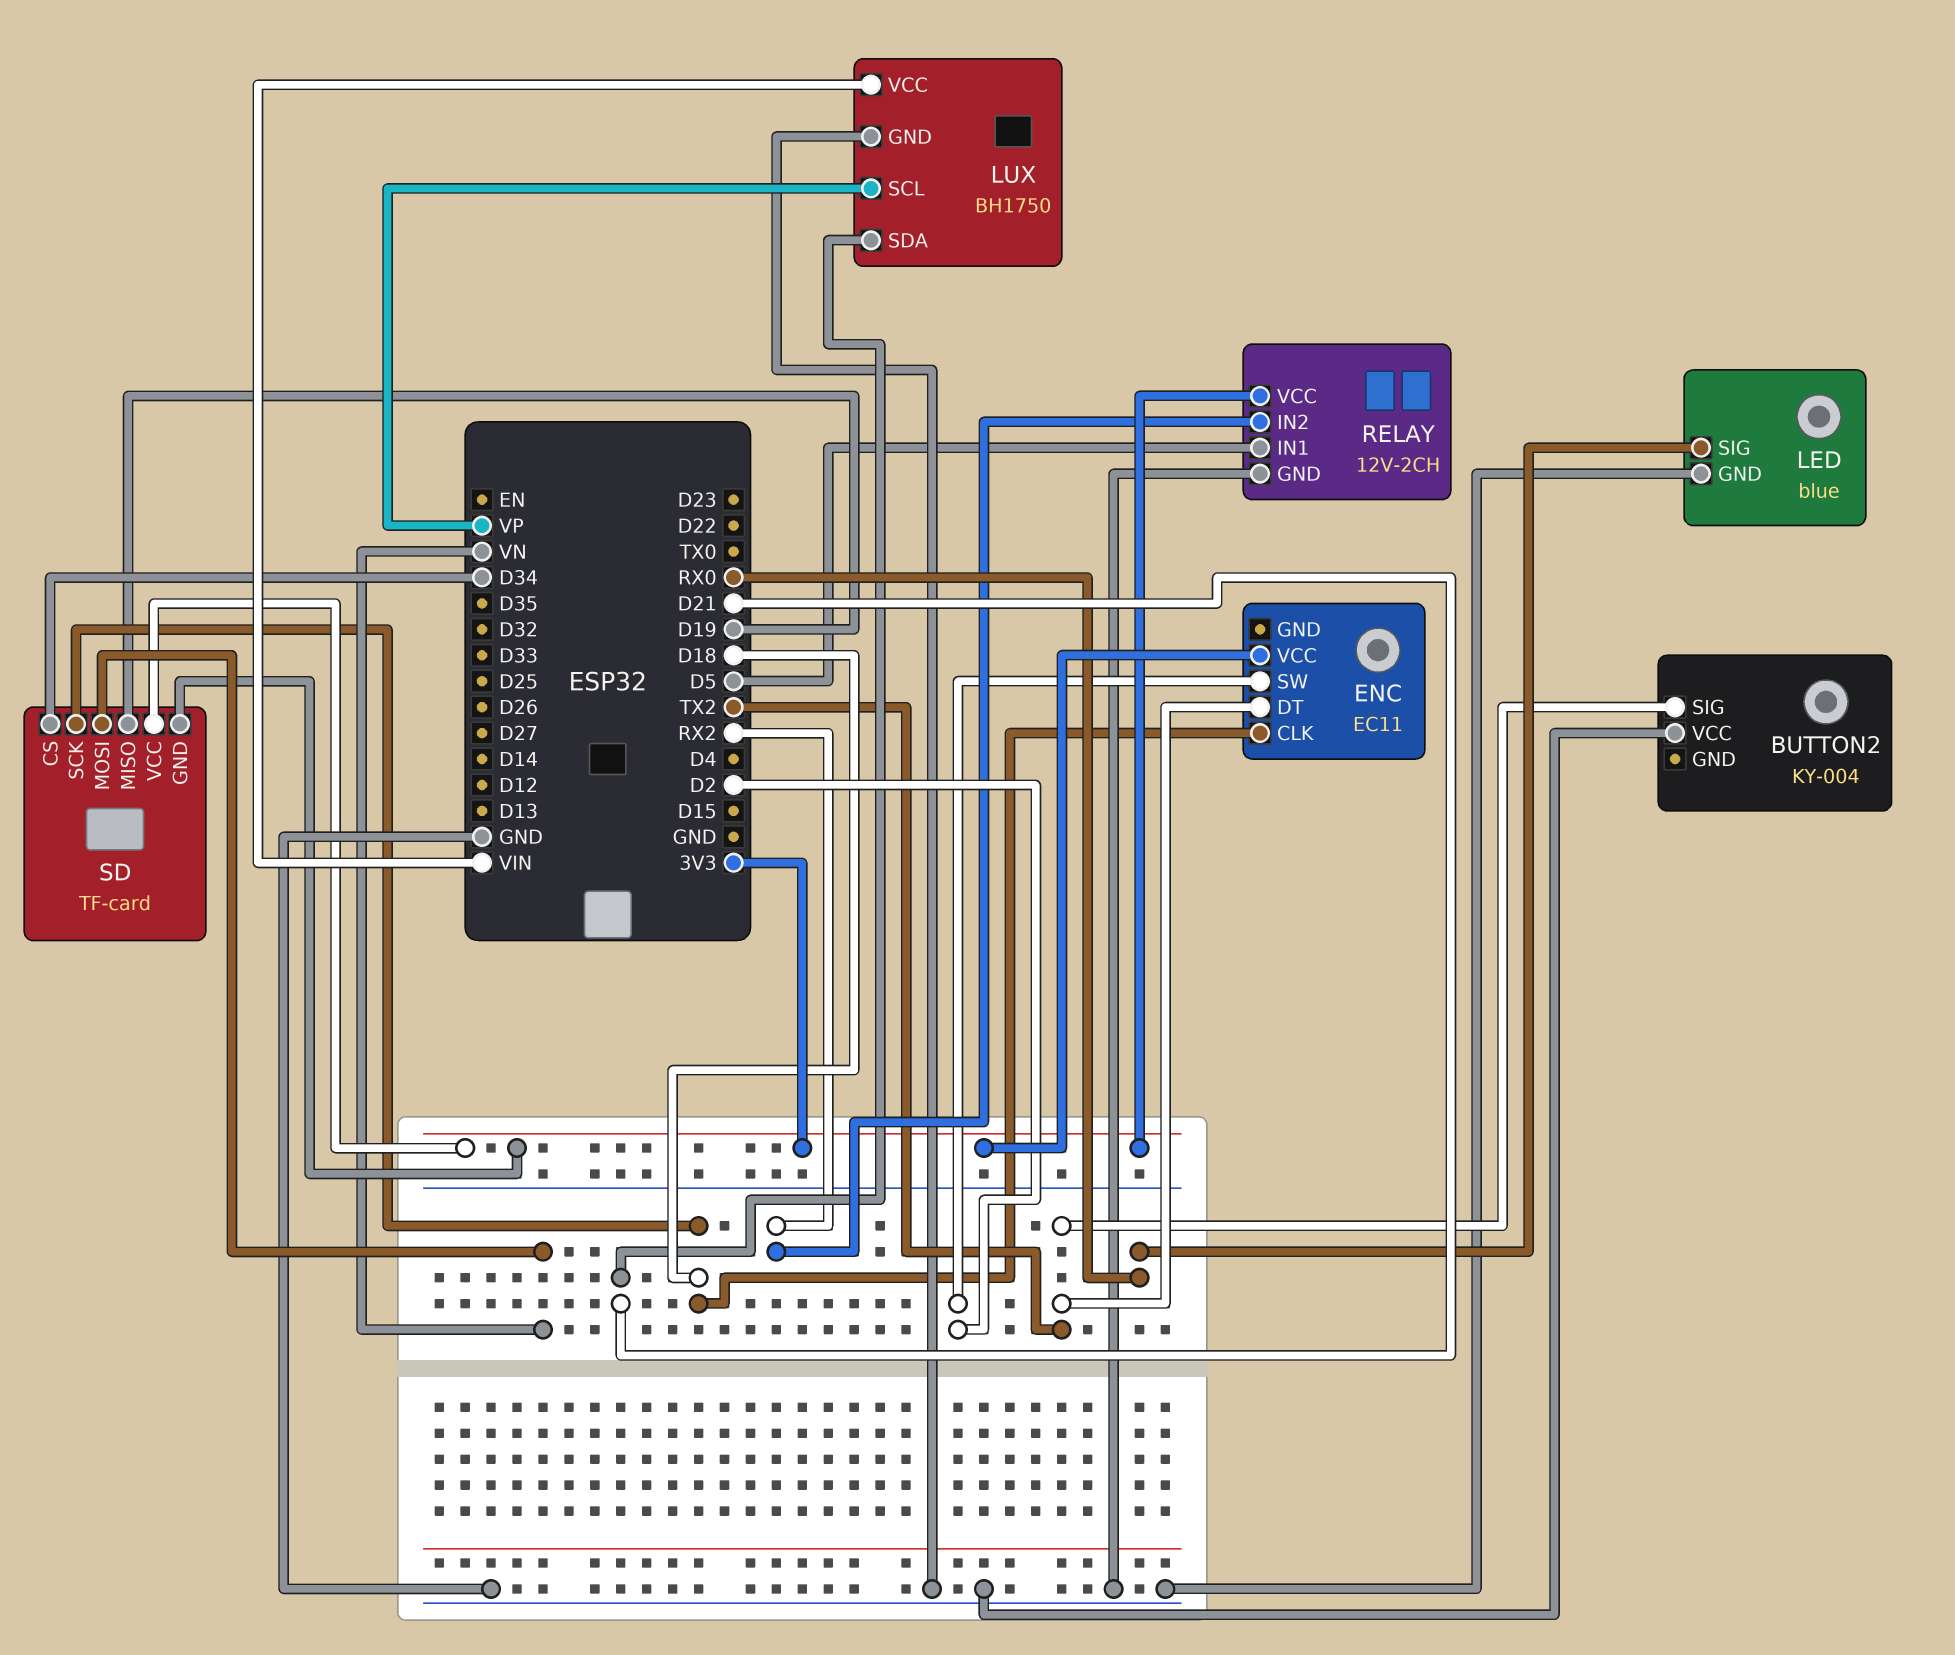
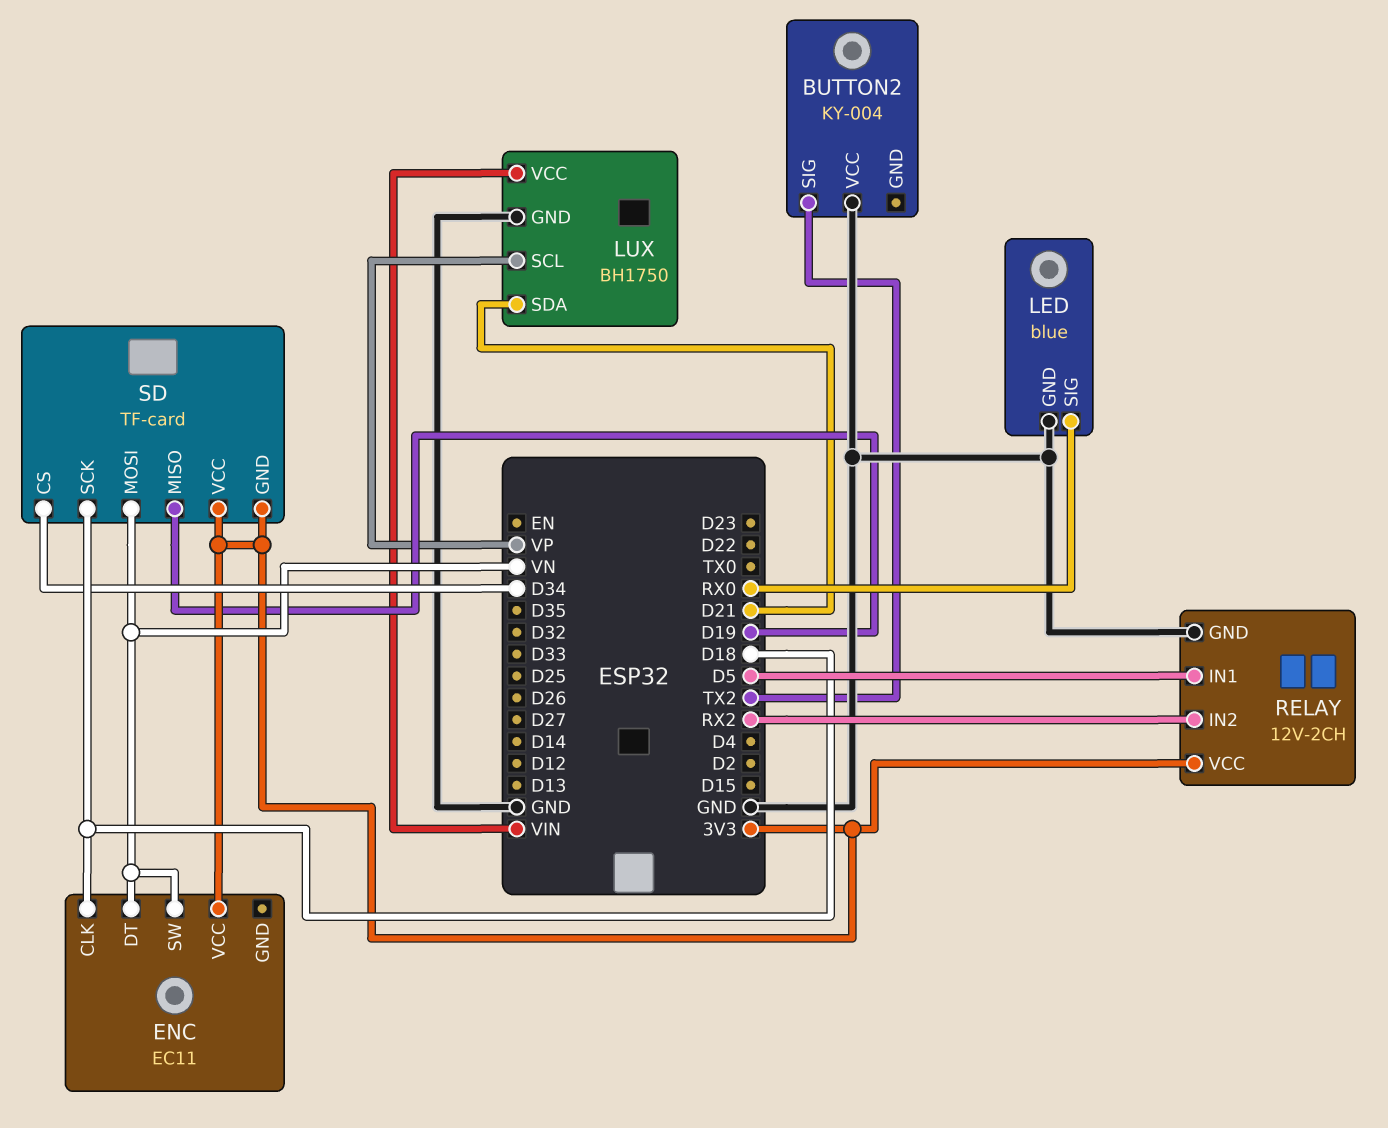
ENC pin DT: TX2 -> VN
ENC pin SW: D2 -> VN

